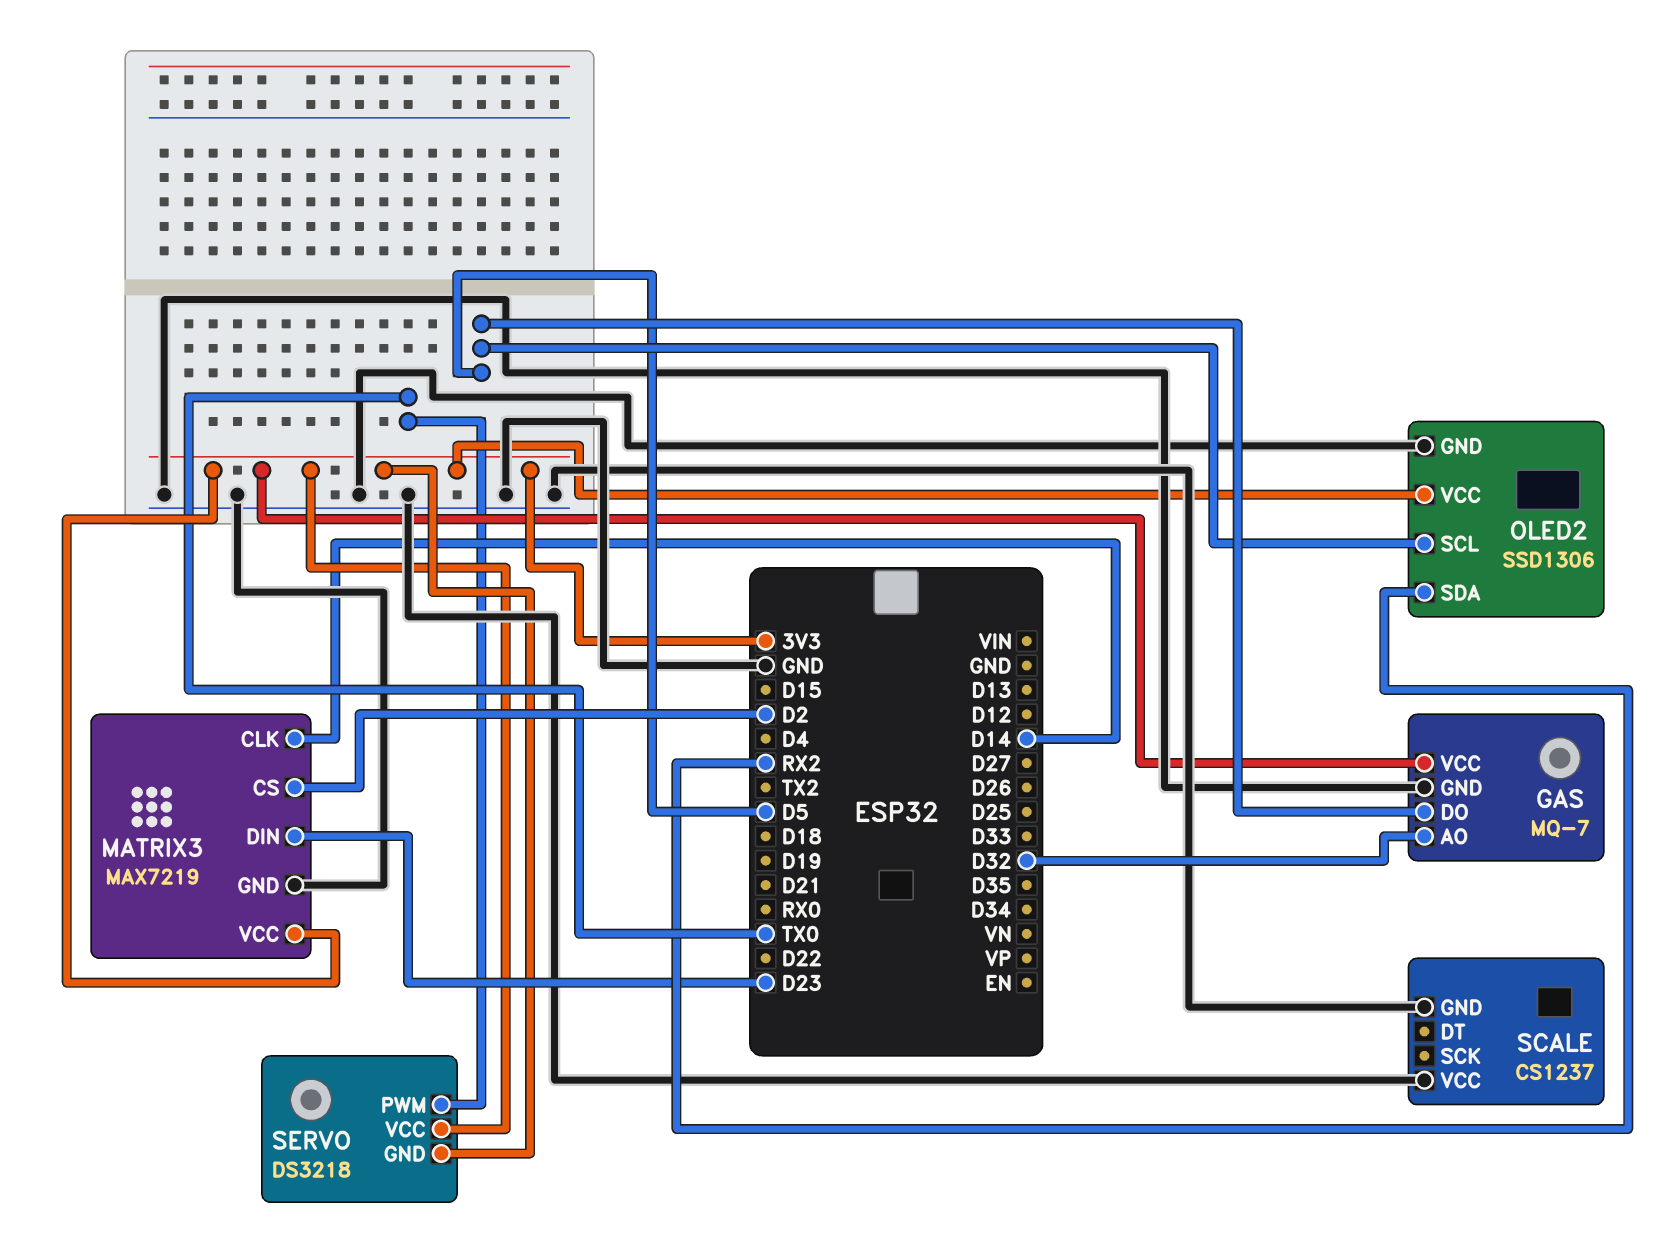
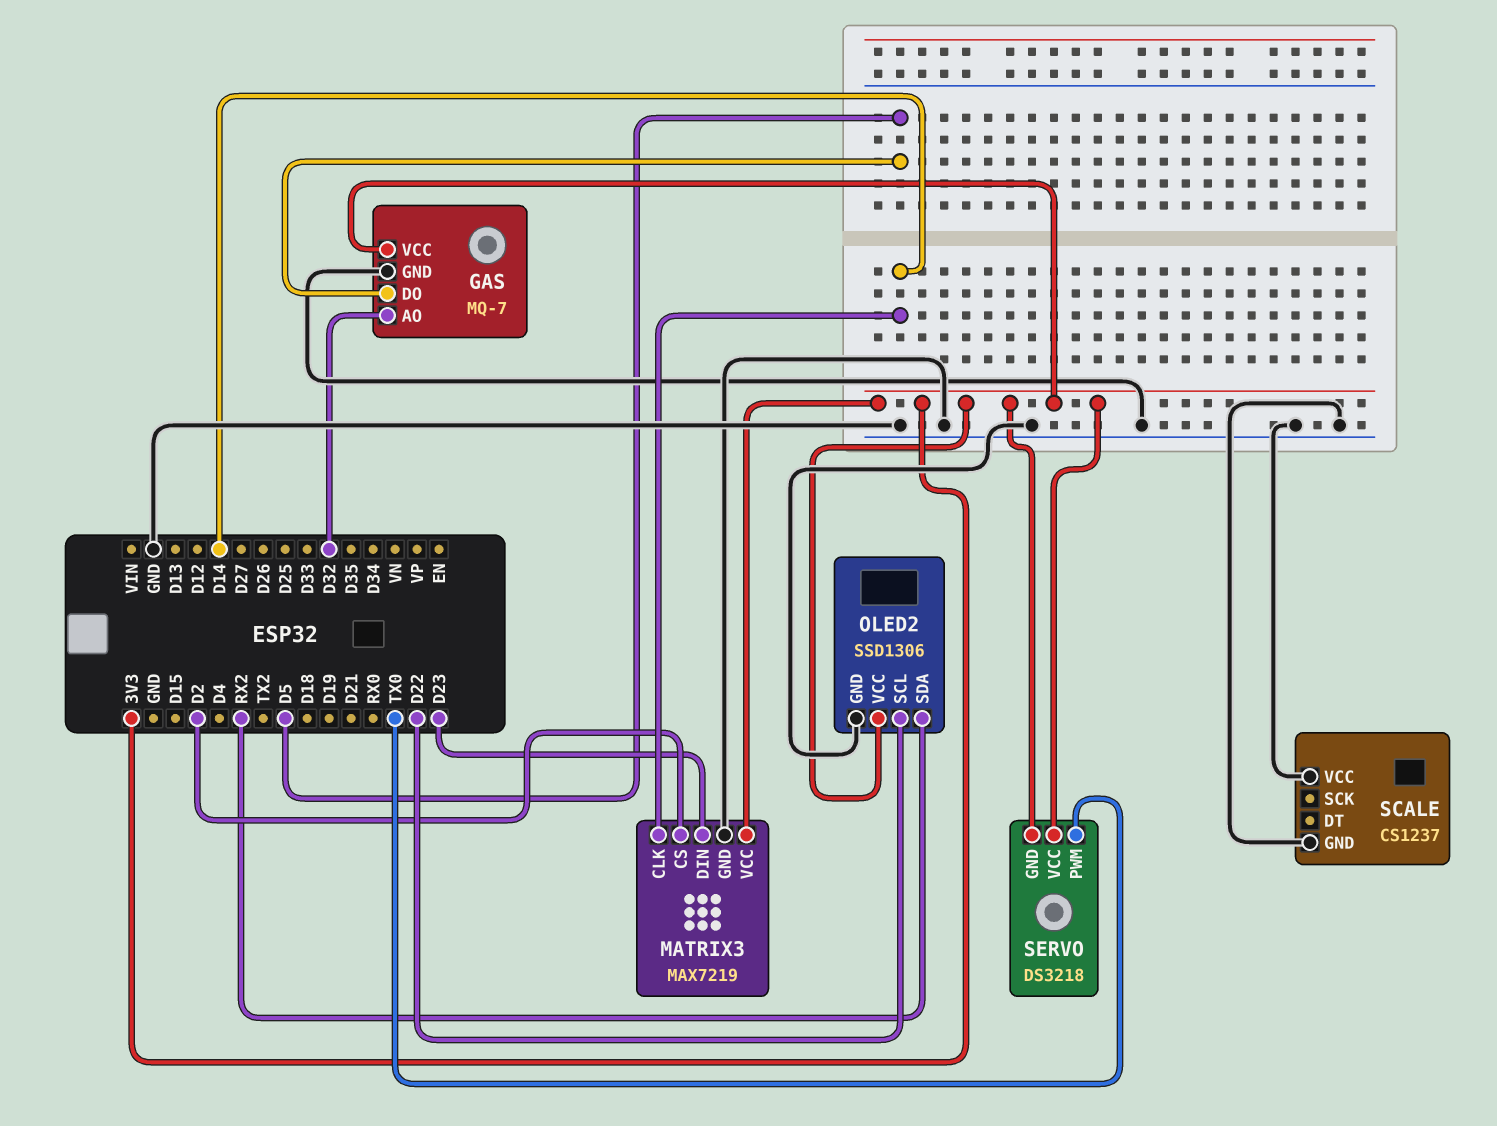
OLED2 pin SCL: D5 -> D22

